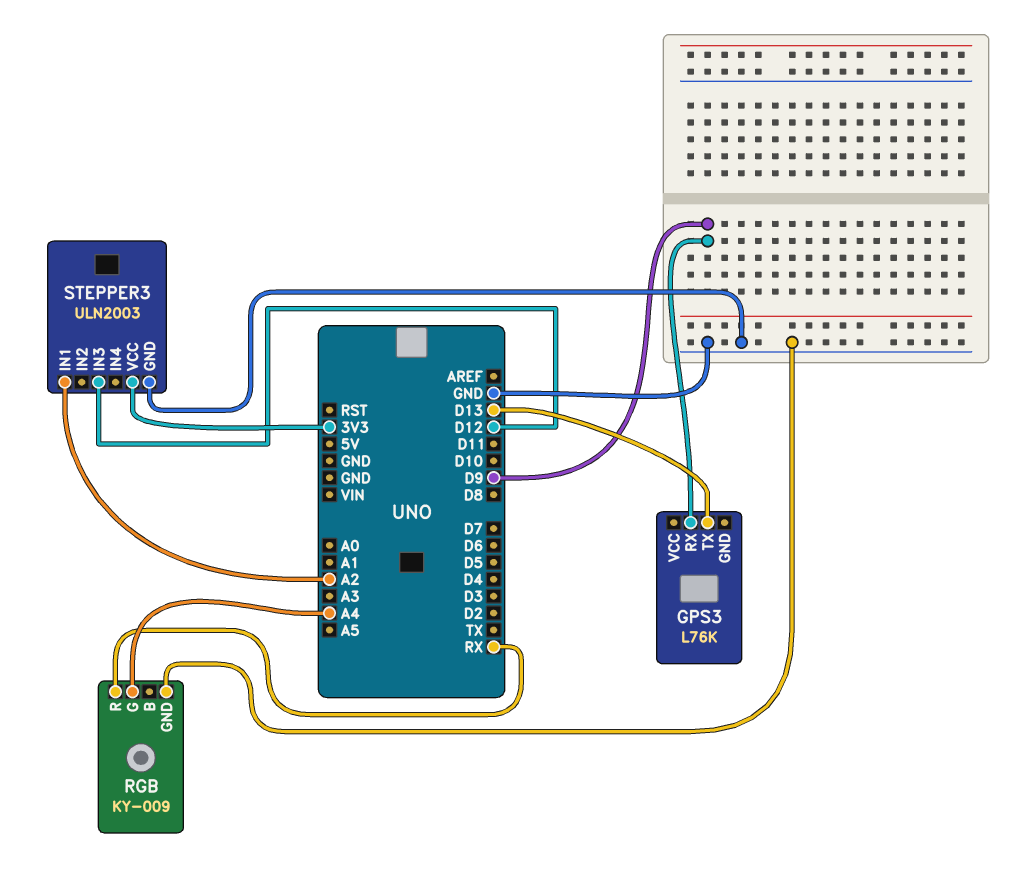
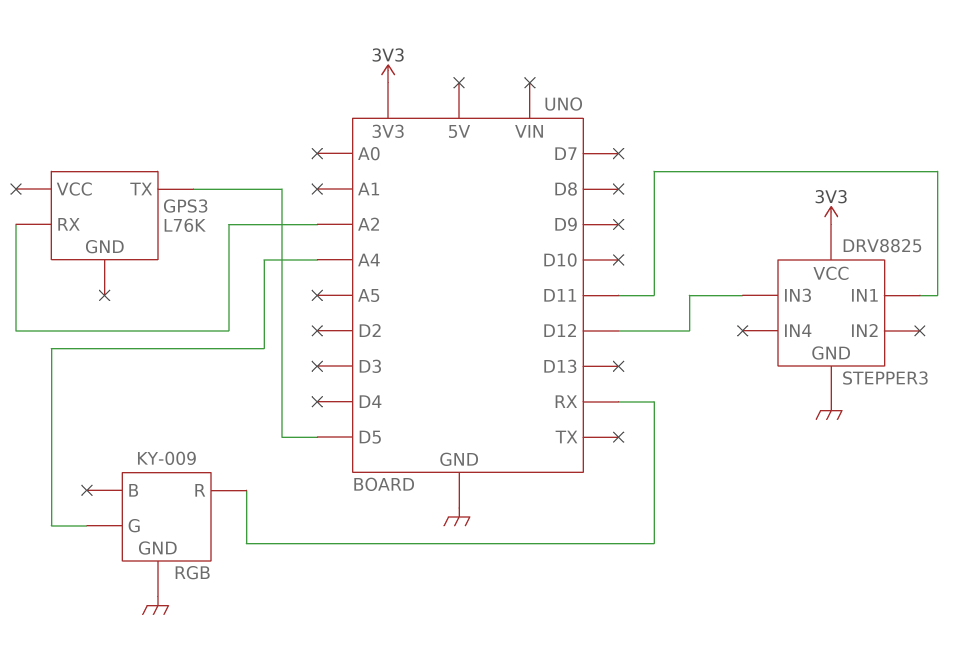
GPS3 pin RX: D9 -> A2
GPS3 pin TX: D13 -> D5
STEPPER3: ULN2003 -> DRV8825
STEPPER3 pin IN1: A2 -> D11

